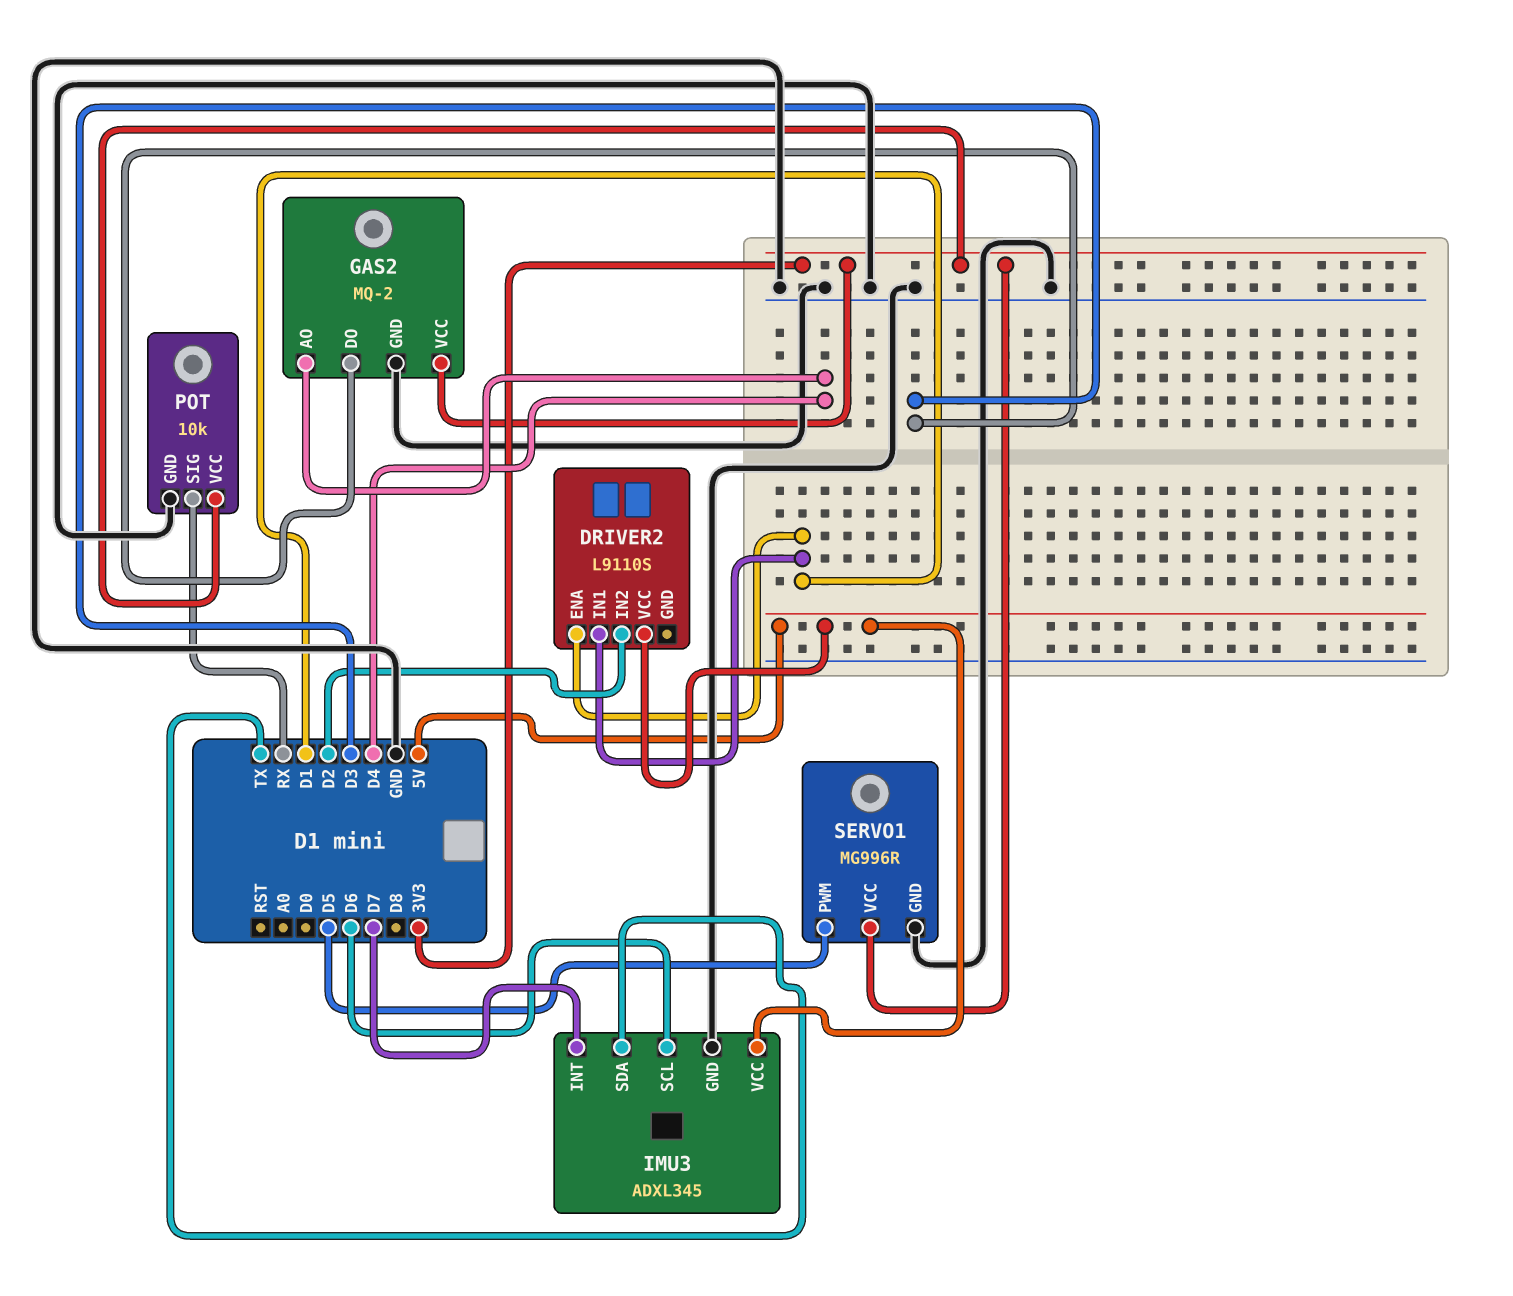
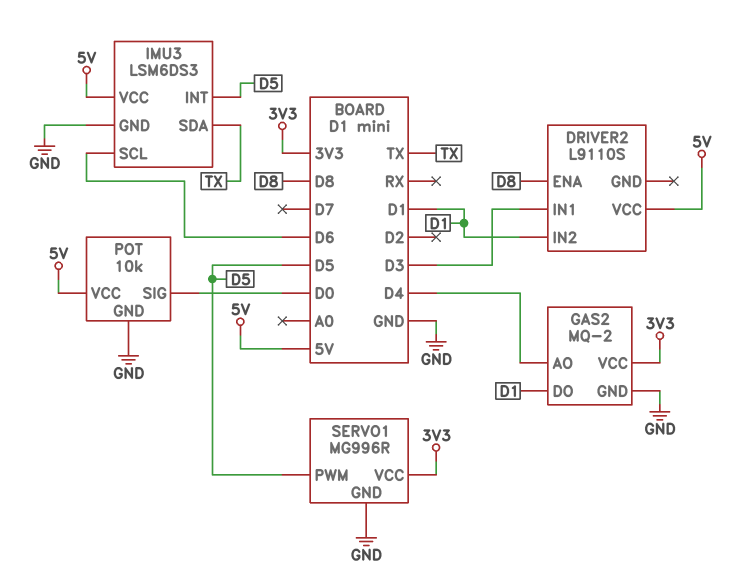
DRIVER2 pin ENA: D1 -> D8
DRIVER2 pin IN1: D1 -> D3
DRIVER2 pin IN2: D2 -> D1
GAS2 pin DO: D3 -> D1
IMU3: ADXL345 -> LSM6DS3
IMU3 pin INT: D7 -> D5
POT pin SIG: RX -> D0
POT pin VCC: 3V3 -> 5V

